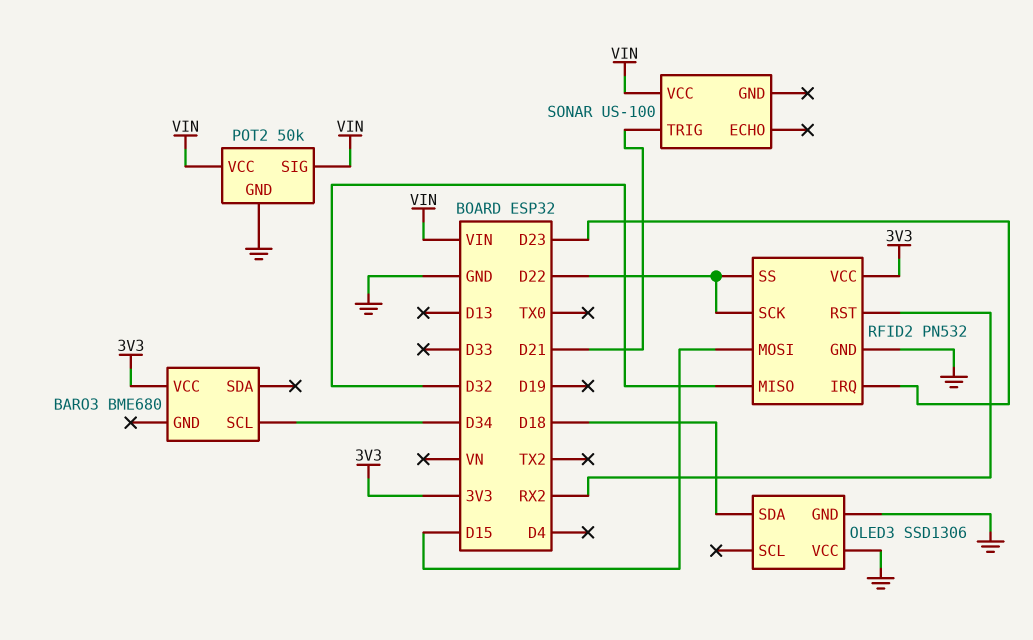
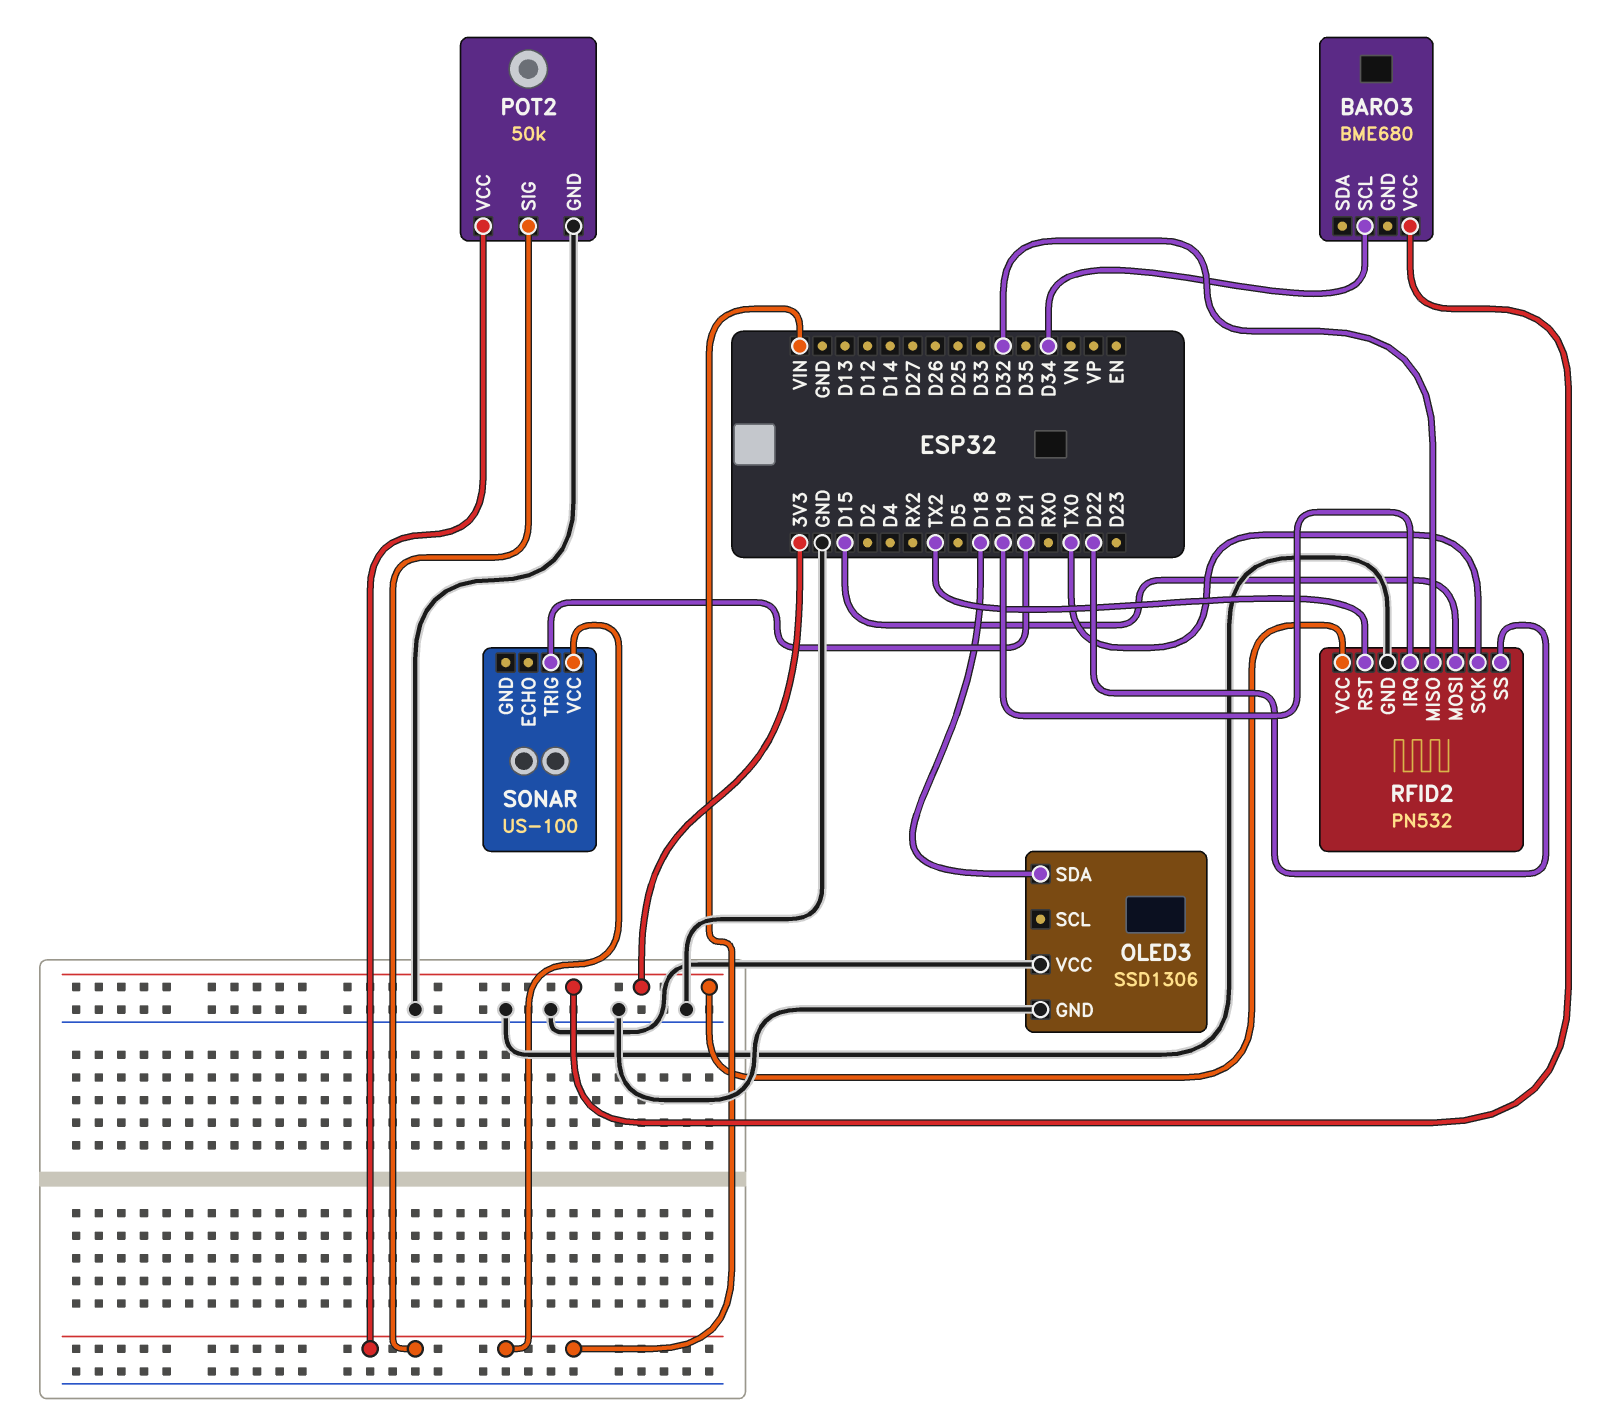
RFID2 pin IRQ: D23 -> D19
RFID2 pin RST: RX2 -> TX2
RFID2 pin SCK: D22 -> TX0

